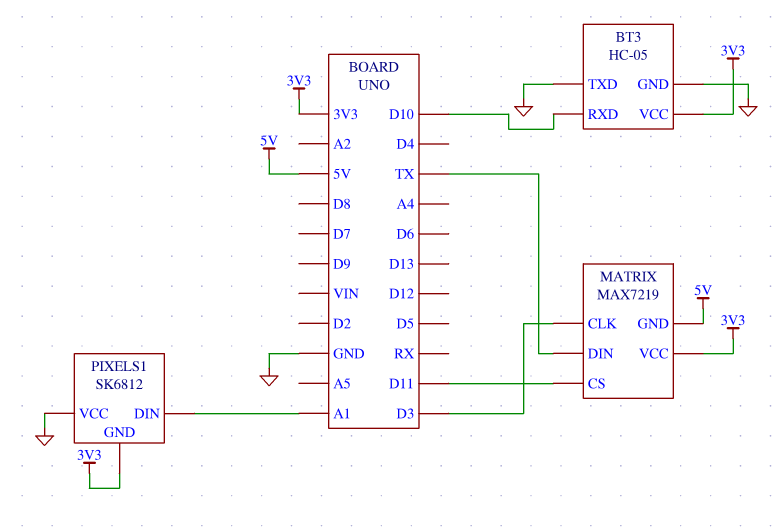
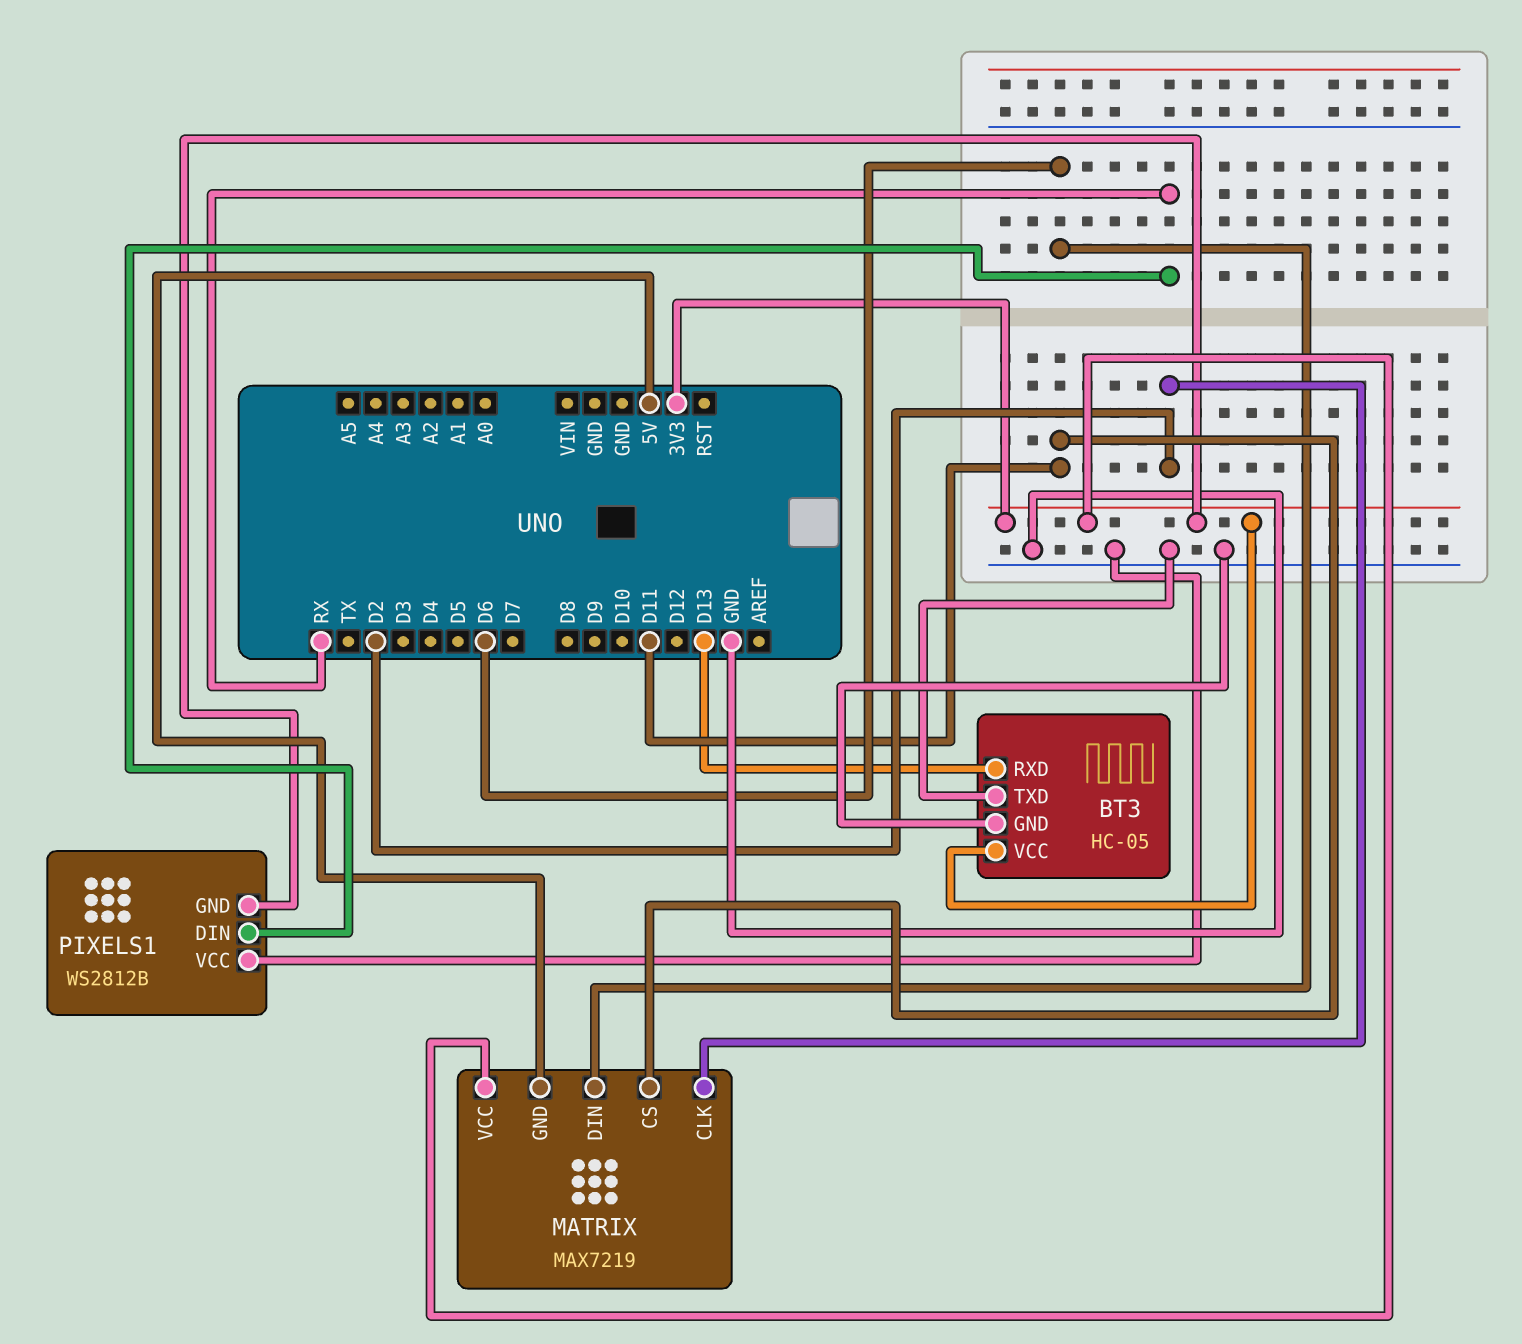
BT3 pin RXD: D10 -> D13
MATRIX pin CLK: D3 -> D2
MATRIX pin DIN: TX -> D6
PIXELS1: SK6812 -> WS2812B
PIXELS1 pin DIN: A1 -> RX

